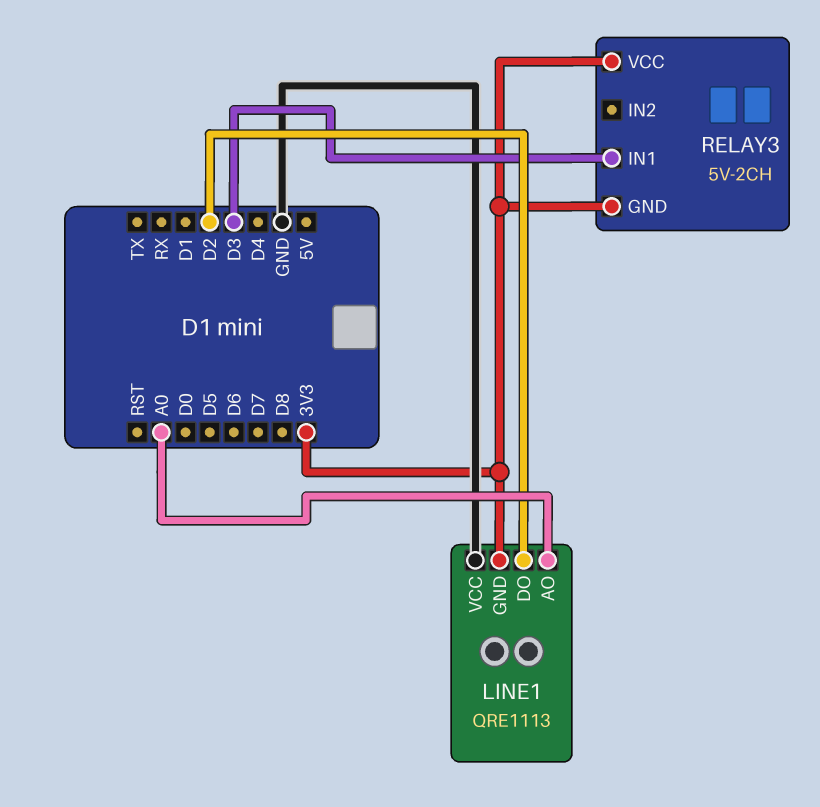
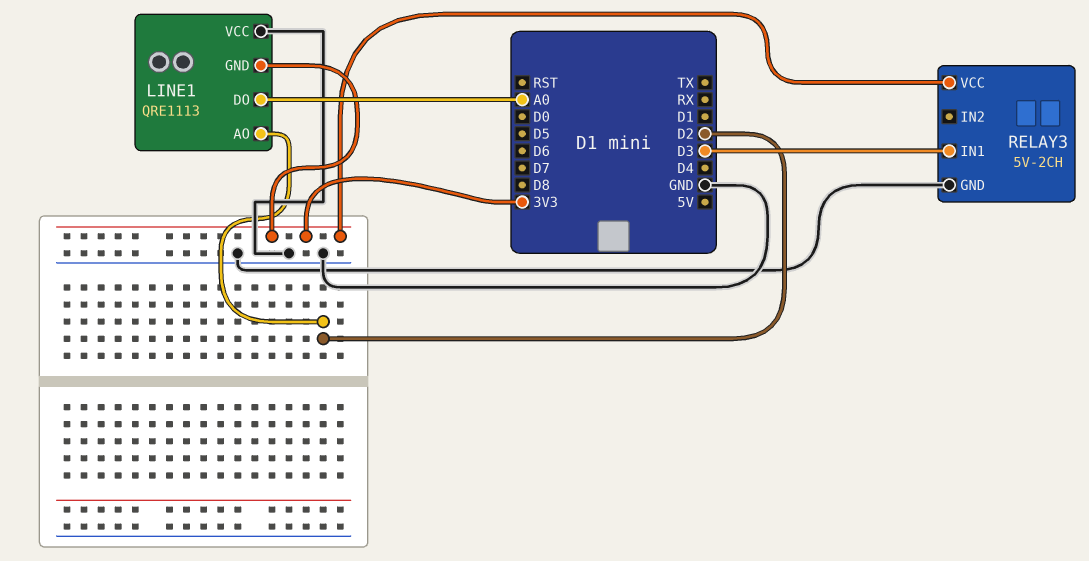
LINE1 pin AO: A0 -> D2
LINE1 pin DO: D2 -> A0
RELAY3 pin GND: 3V3 -> GND

